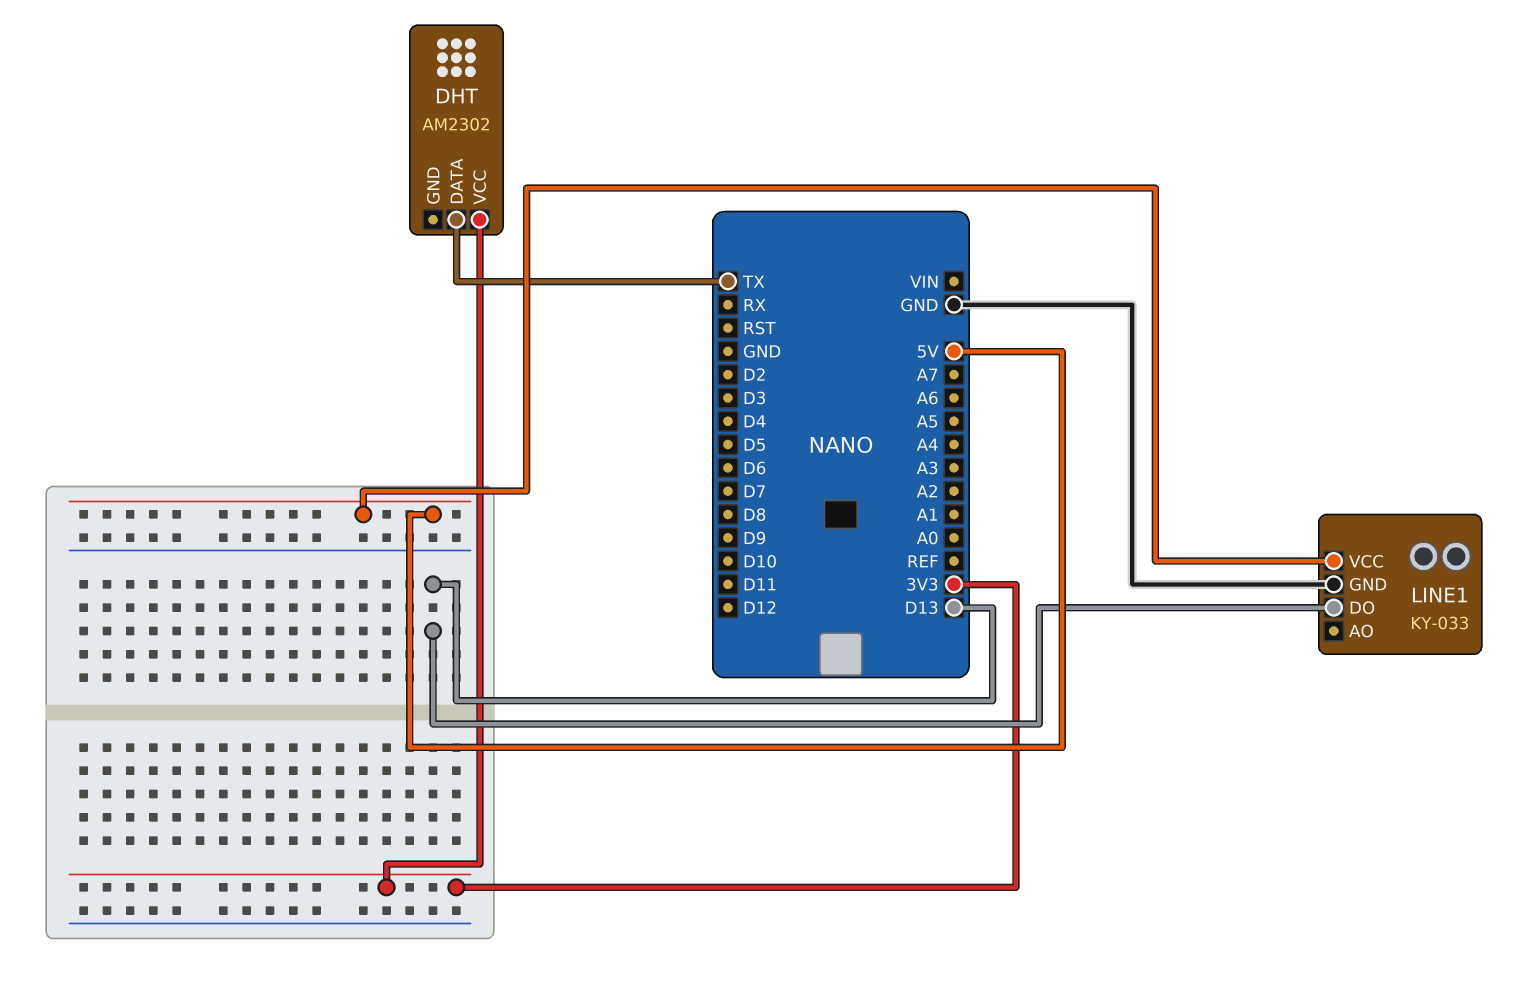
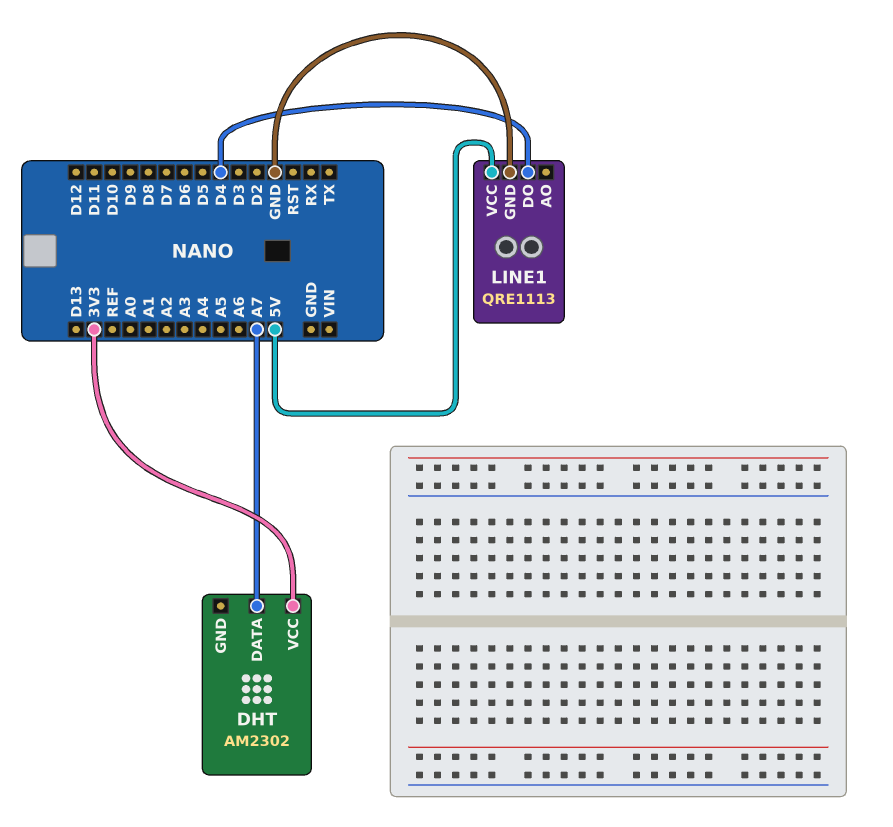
DHT pin DATA: TX -> A7
LINE1: KY-033 -> QRE1113
LINE1 pin DO: D13 -> D4

